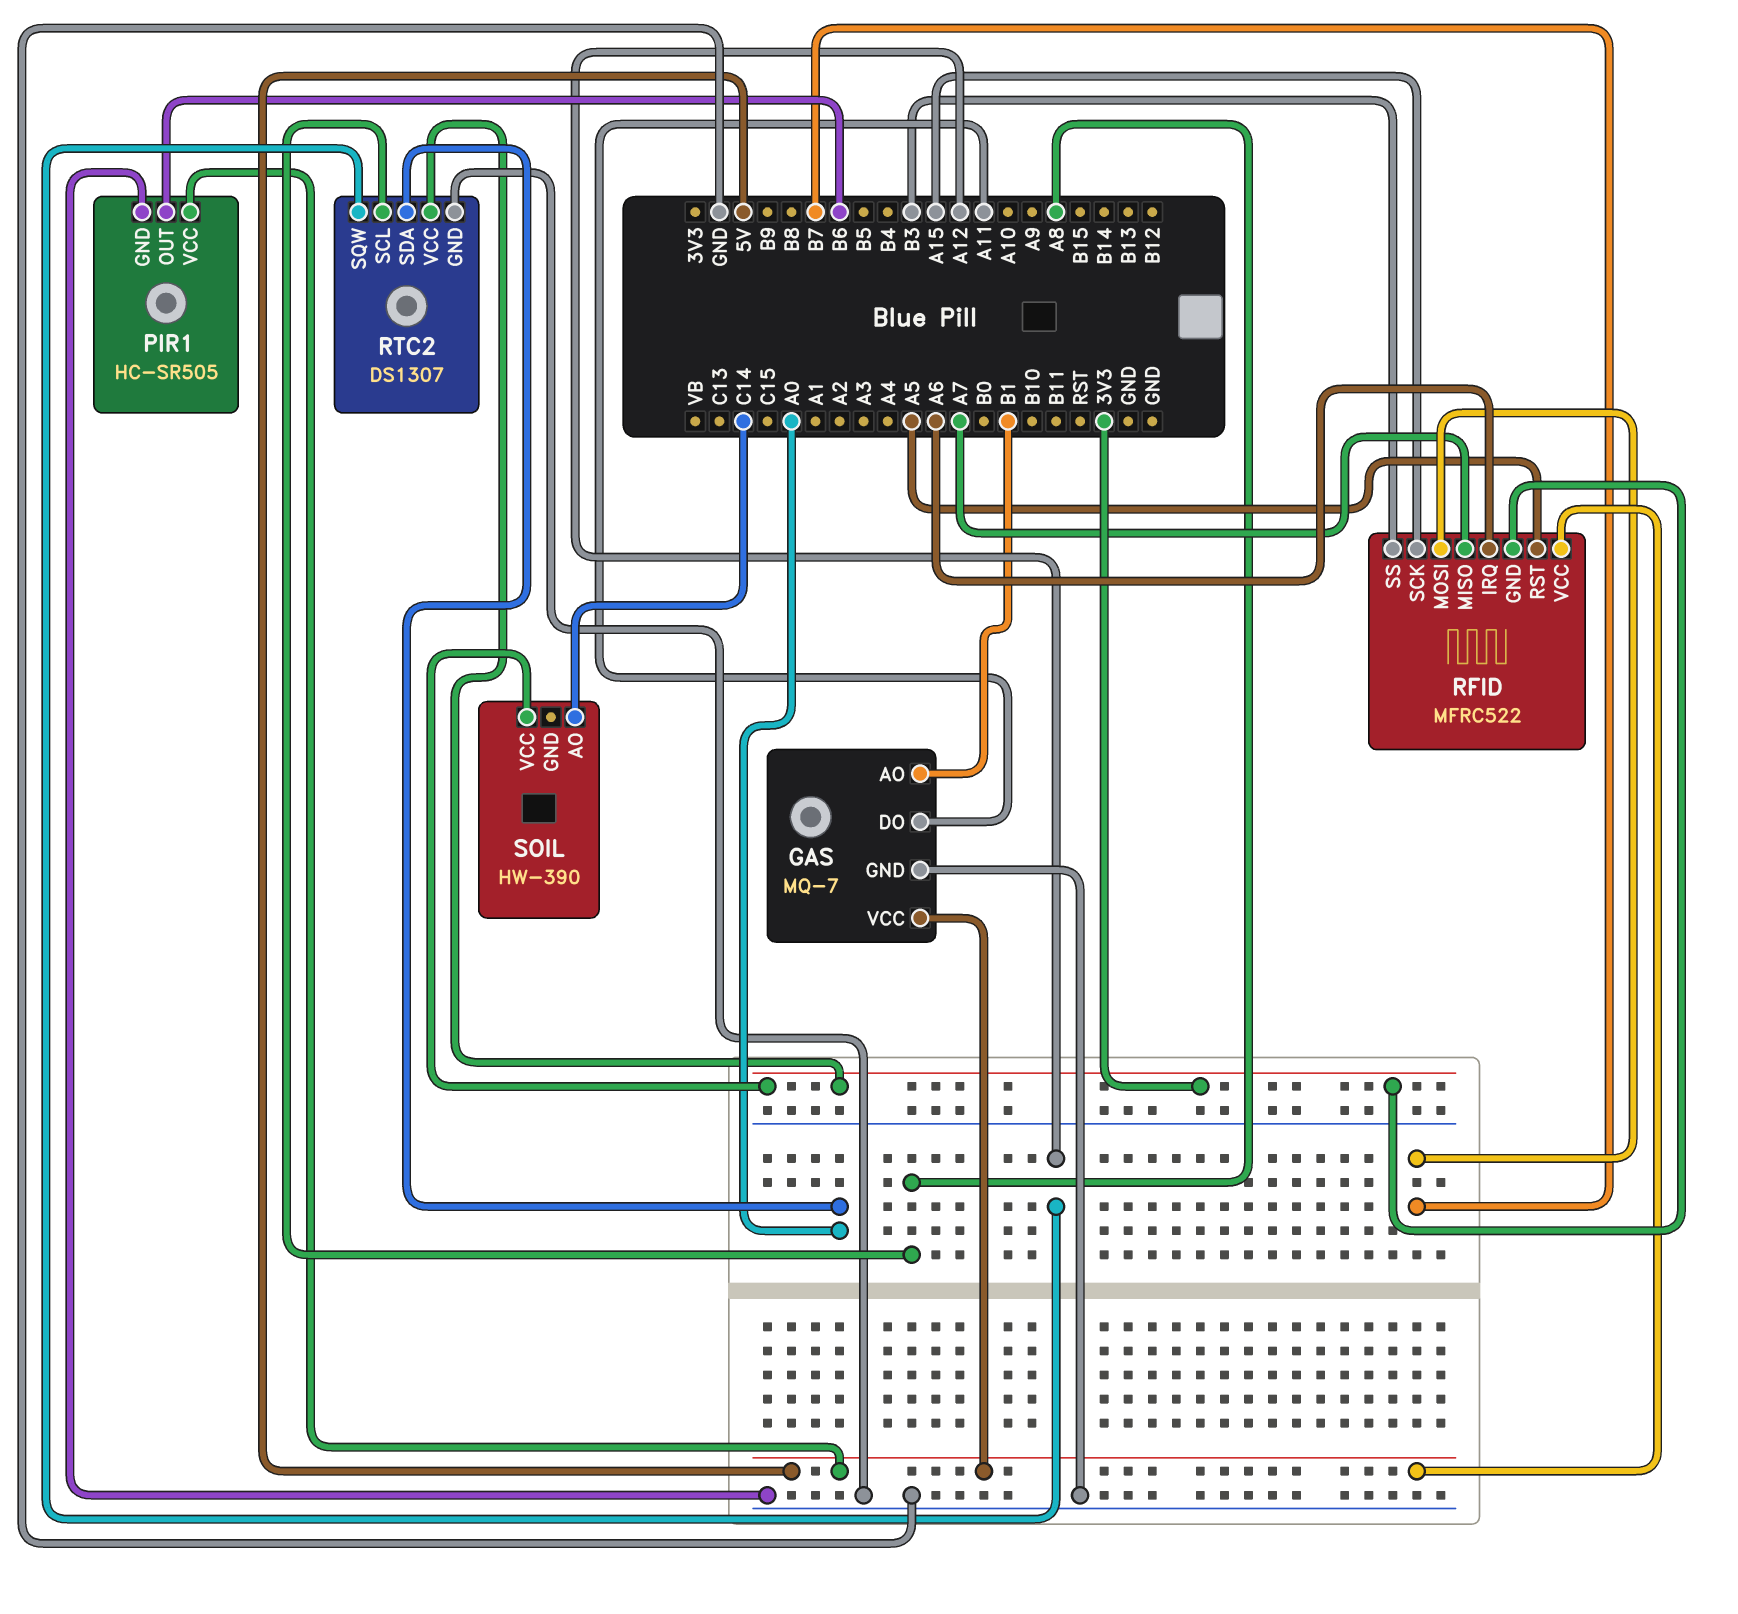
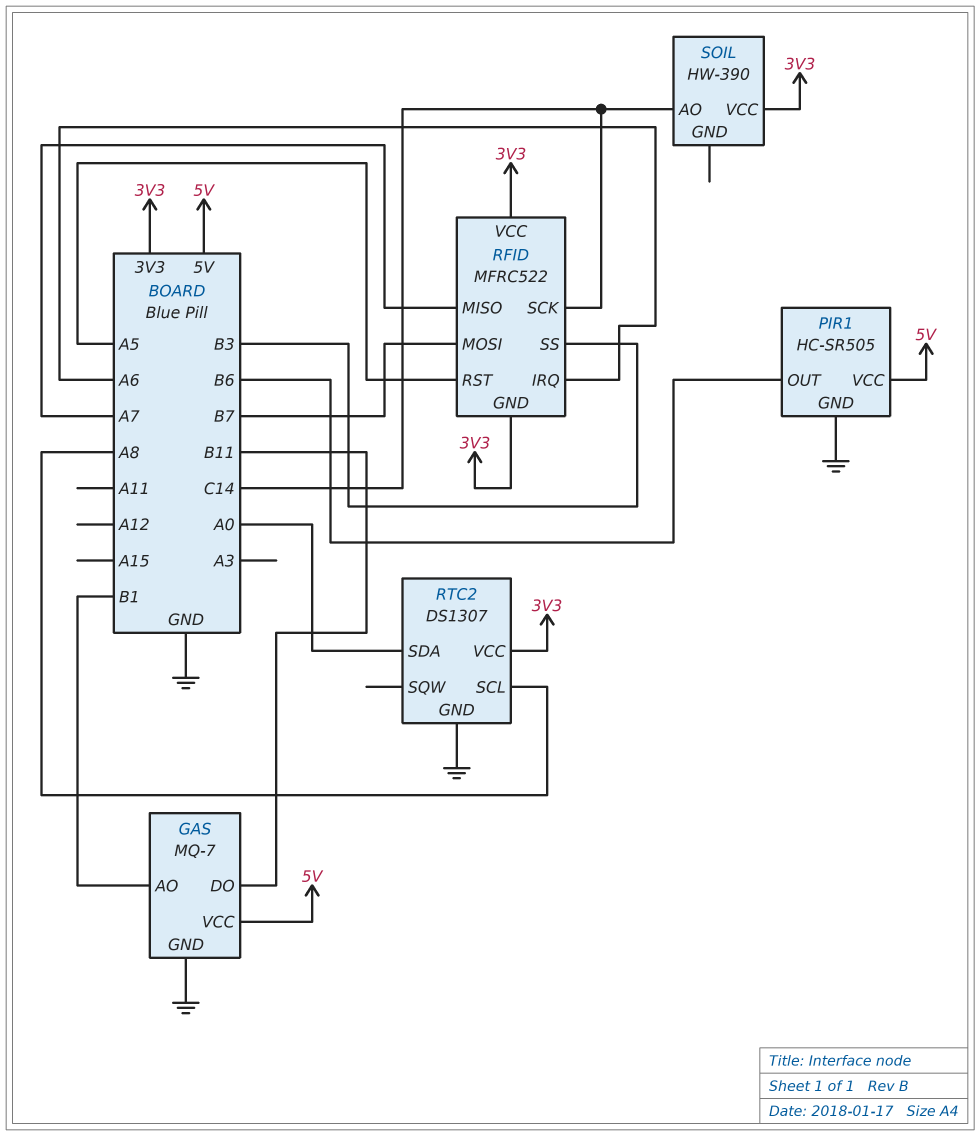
GAS pin DO: A11 -> B11
RFID pin SCK: A15 -> C14
RFID pin VCC: 5V -> 3V3
RTC2 pin SQW: A12 -> none

